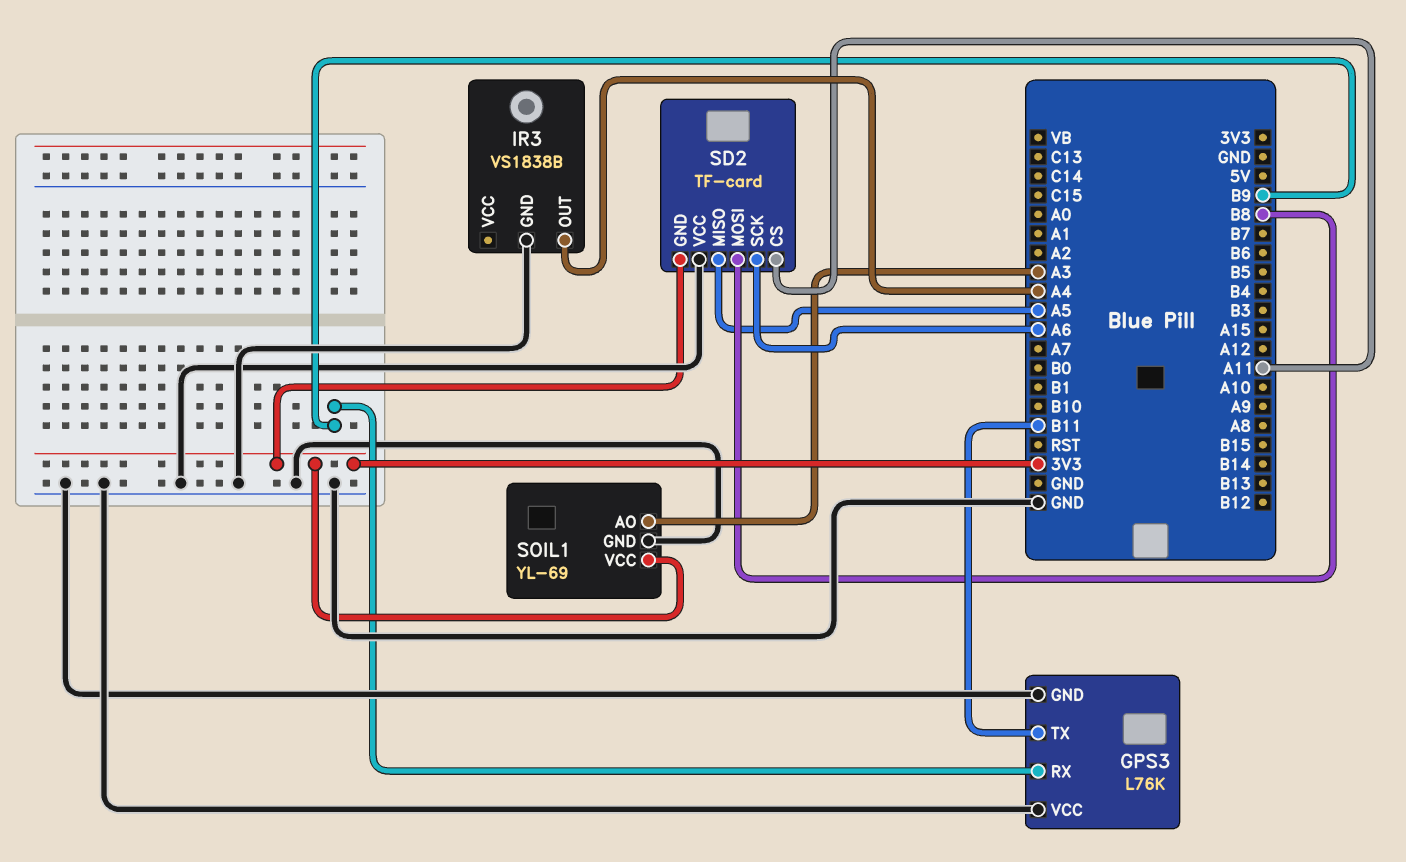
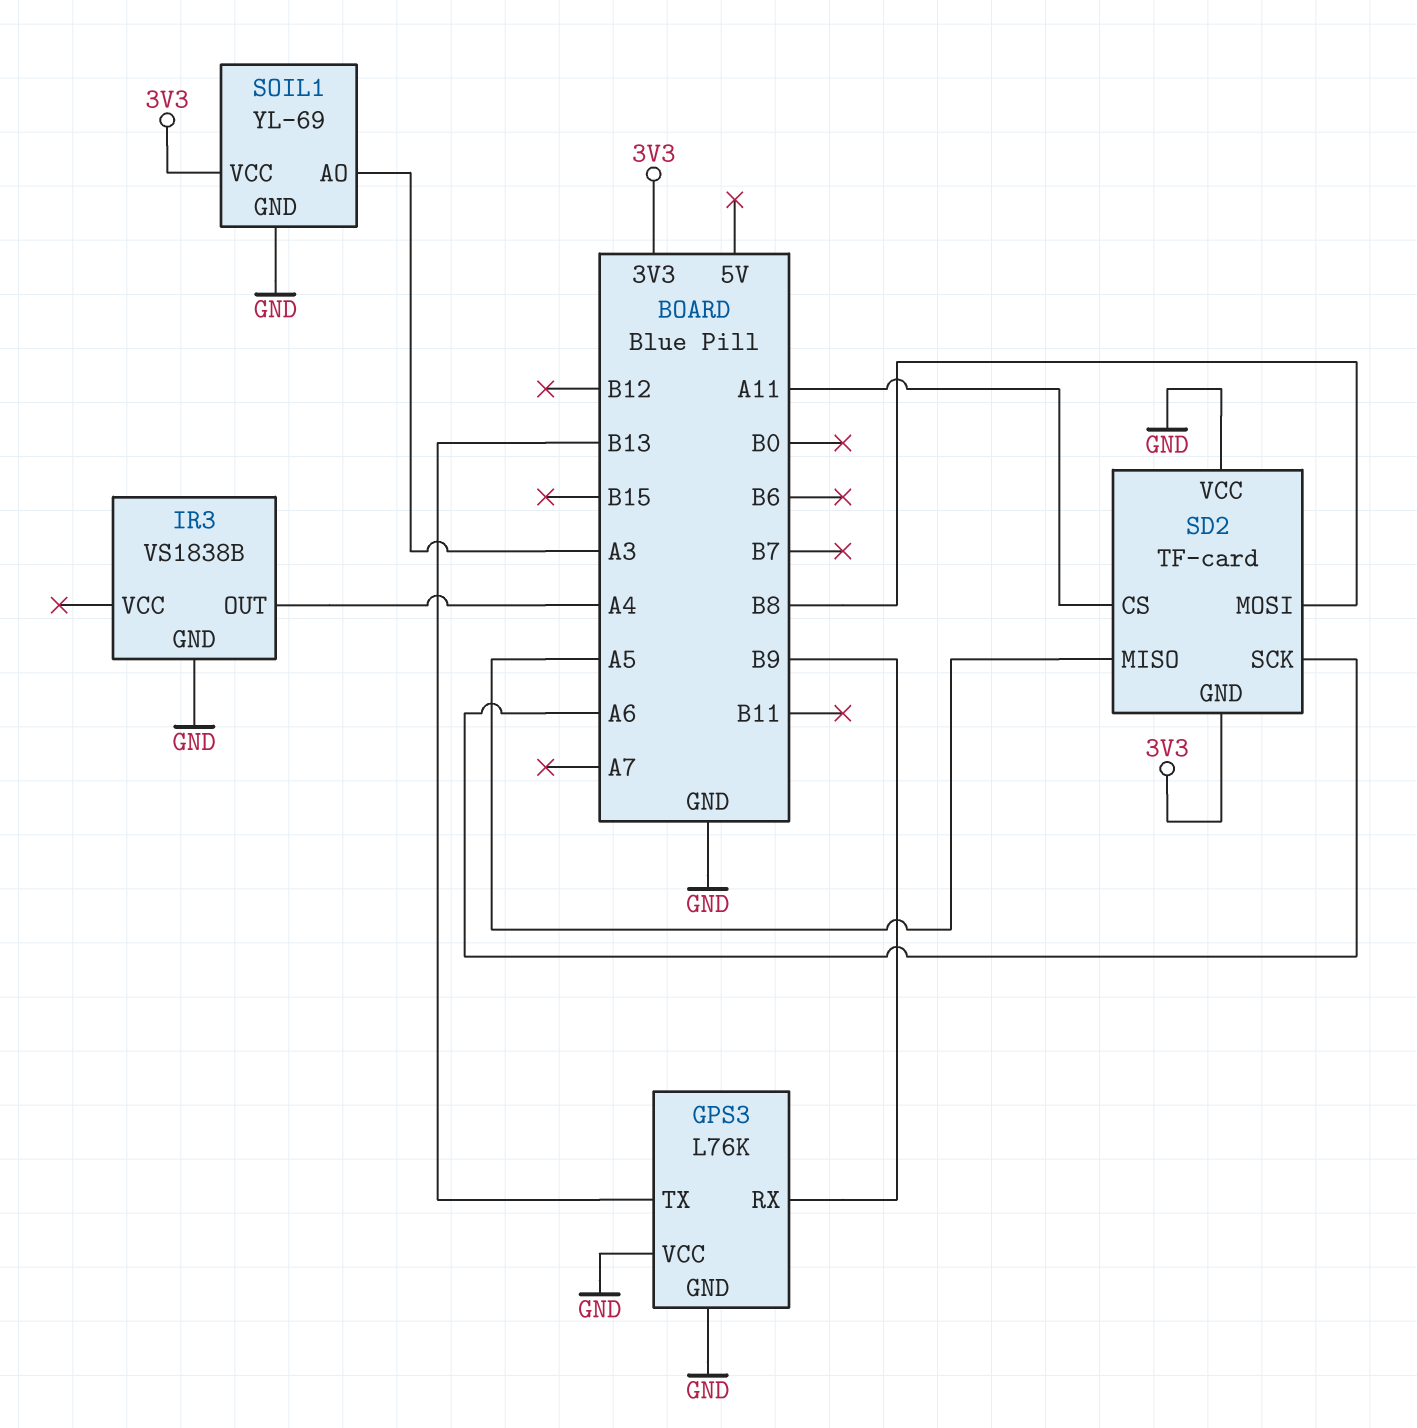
GPS3 pin TX: B11 -> B13

